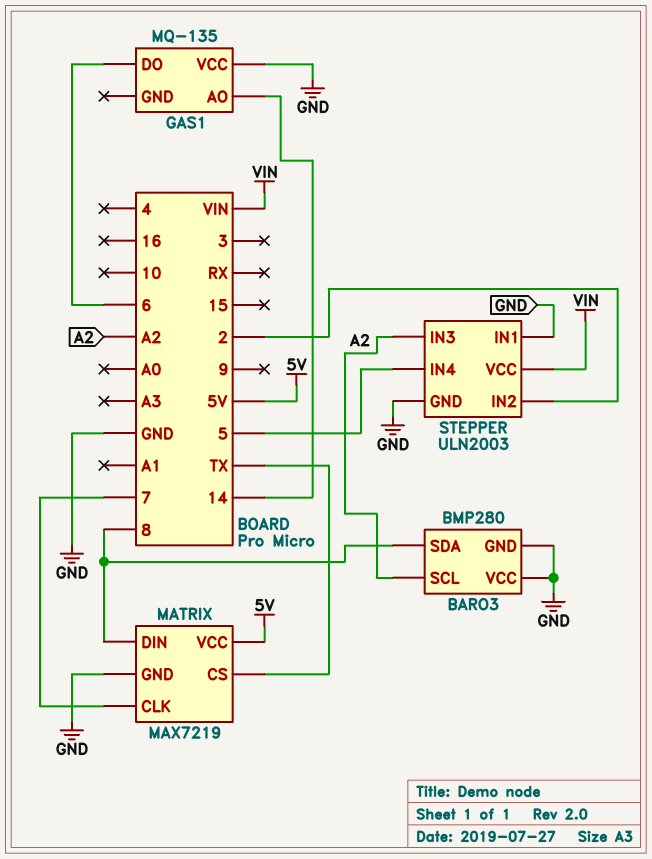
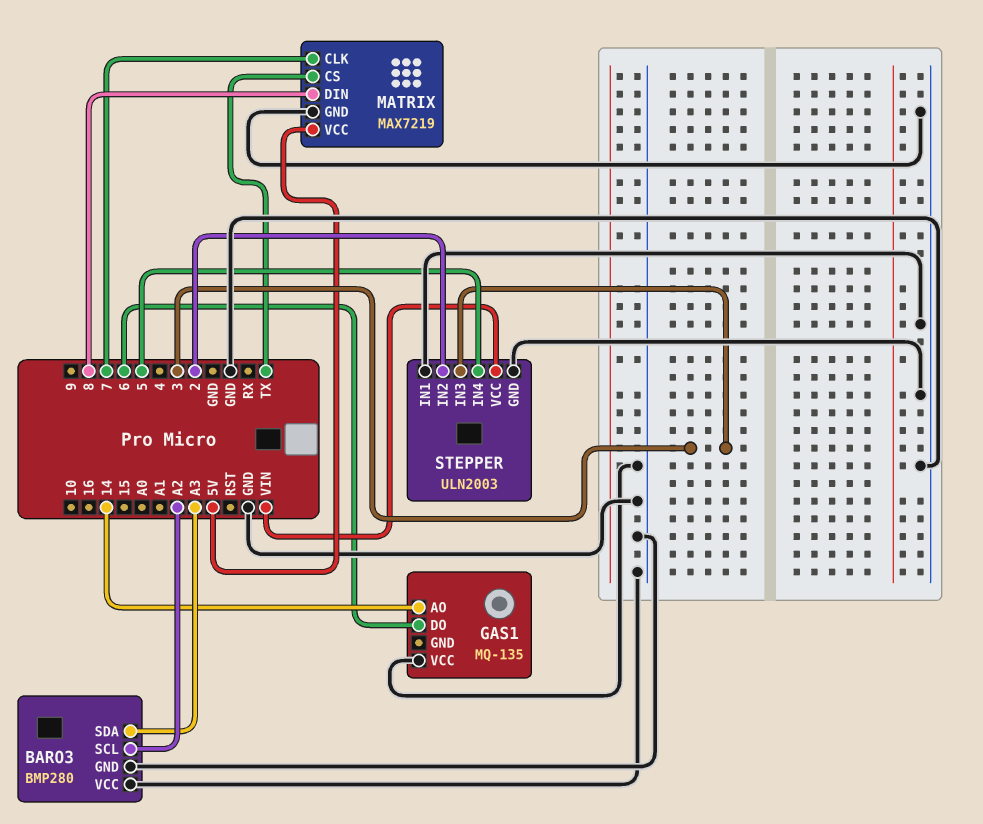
BARO3 pin SDA: 8 -> A3
STEPPER pin IN3: A2 -> 3

